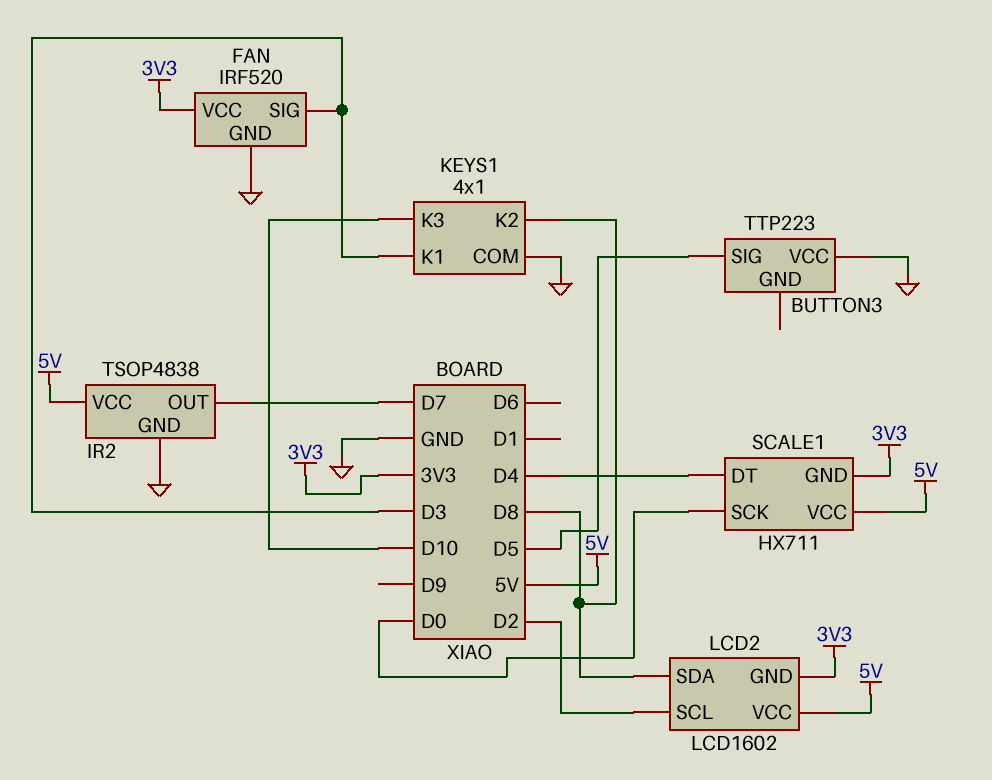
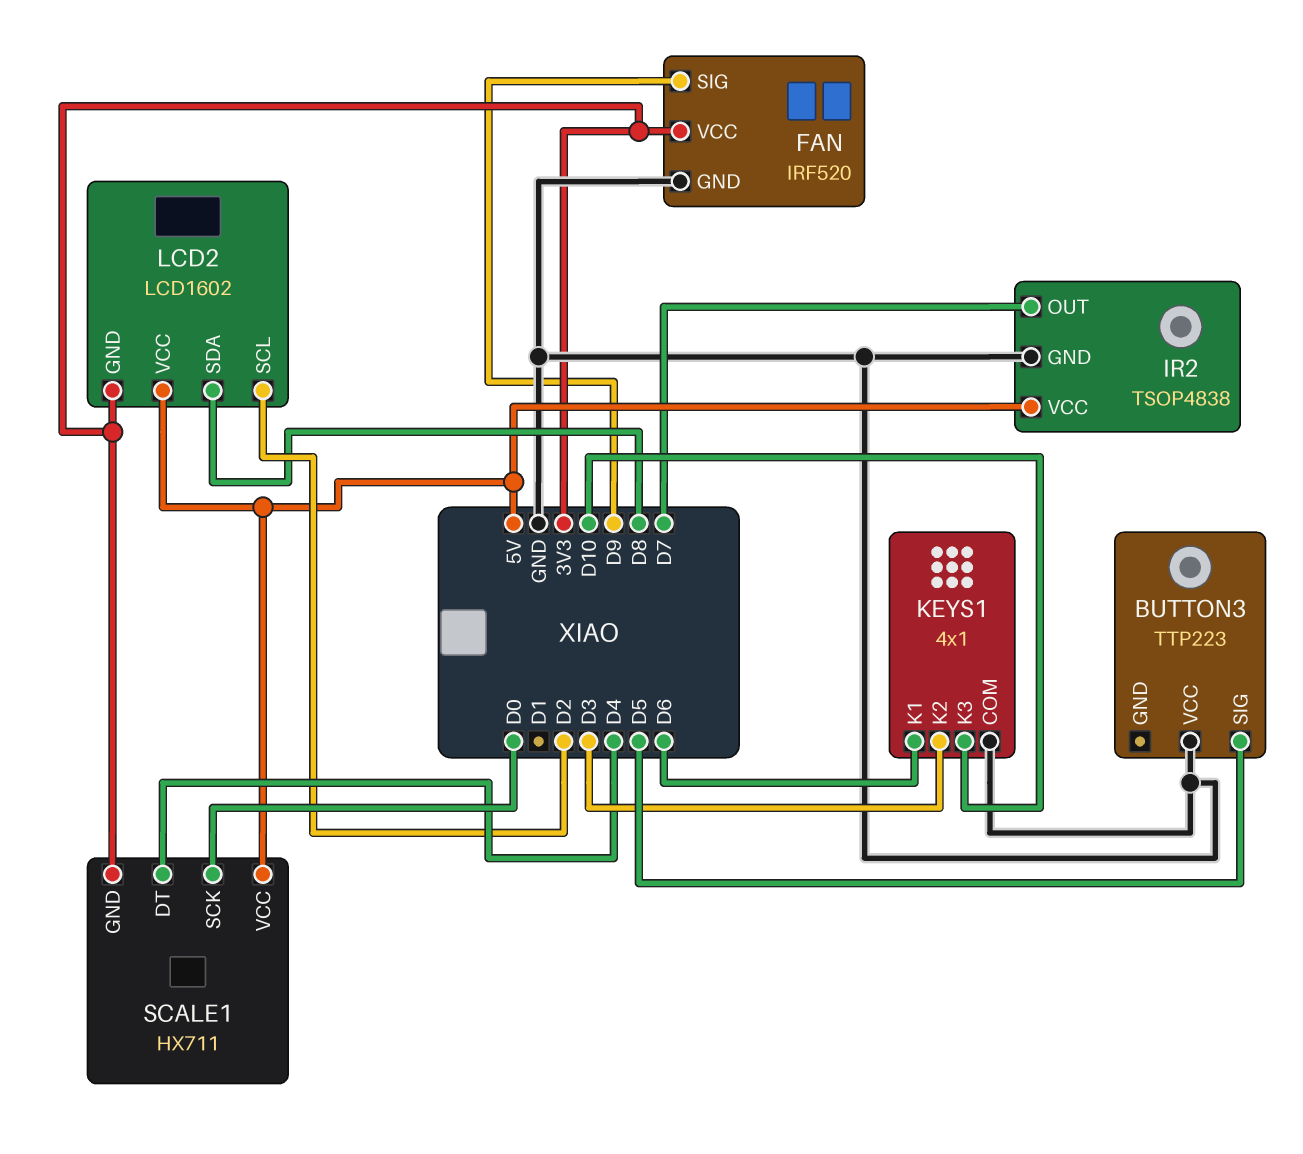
FAN pin SIG: D3 -> D9
KEYS1 pin K1: D3 -> D6
KEYS1 pin K2: D8 -> D3

